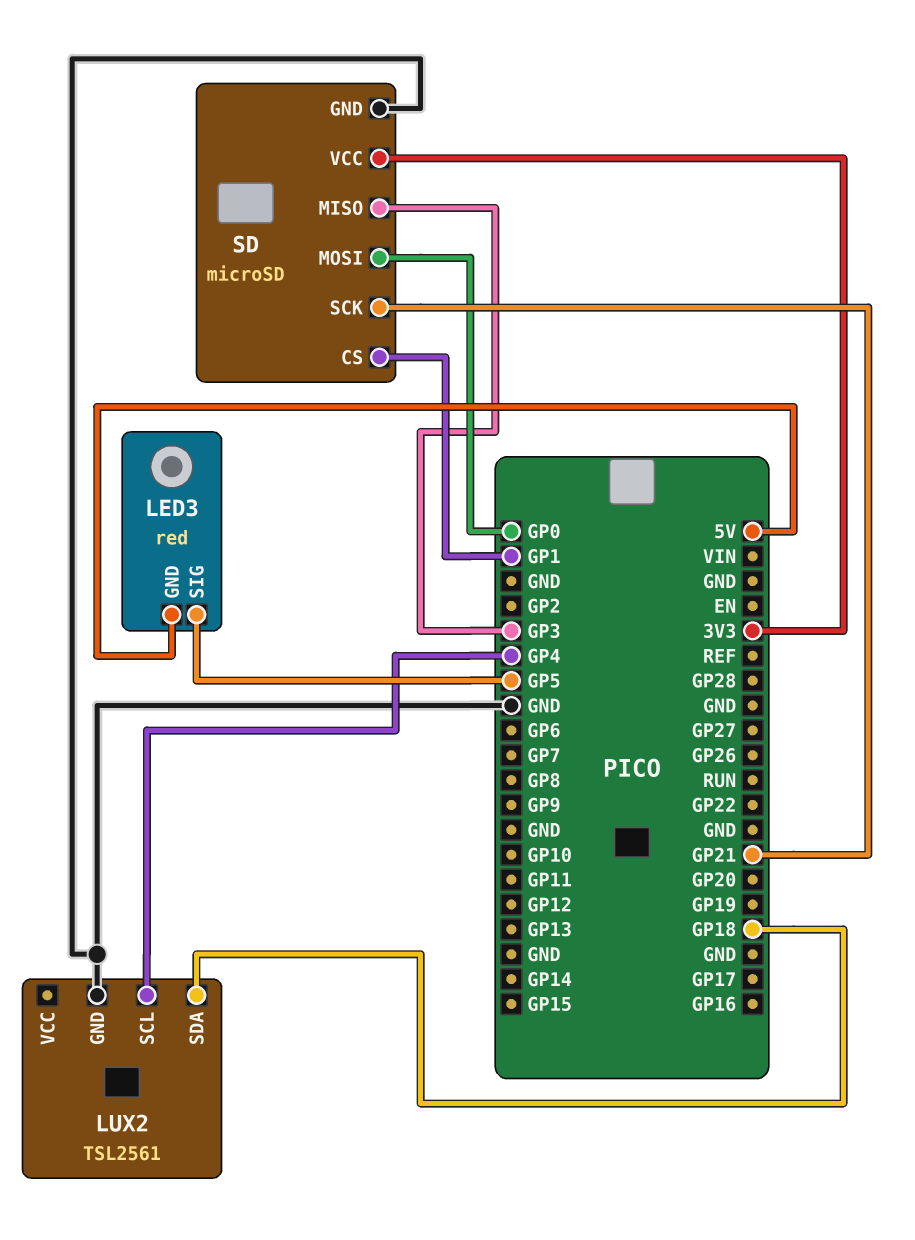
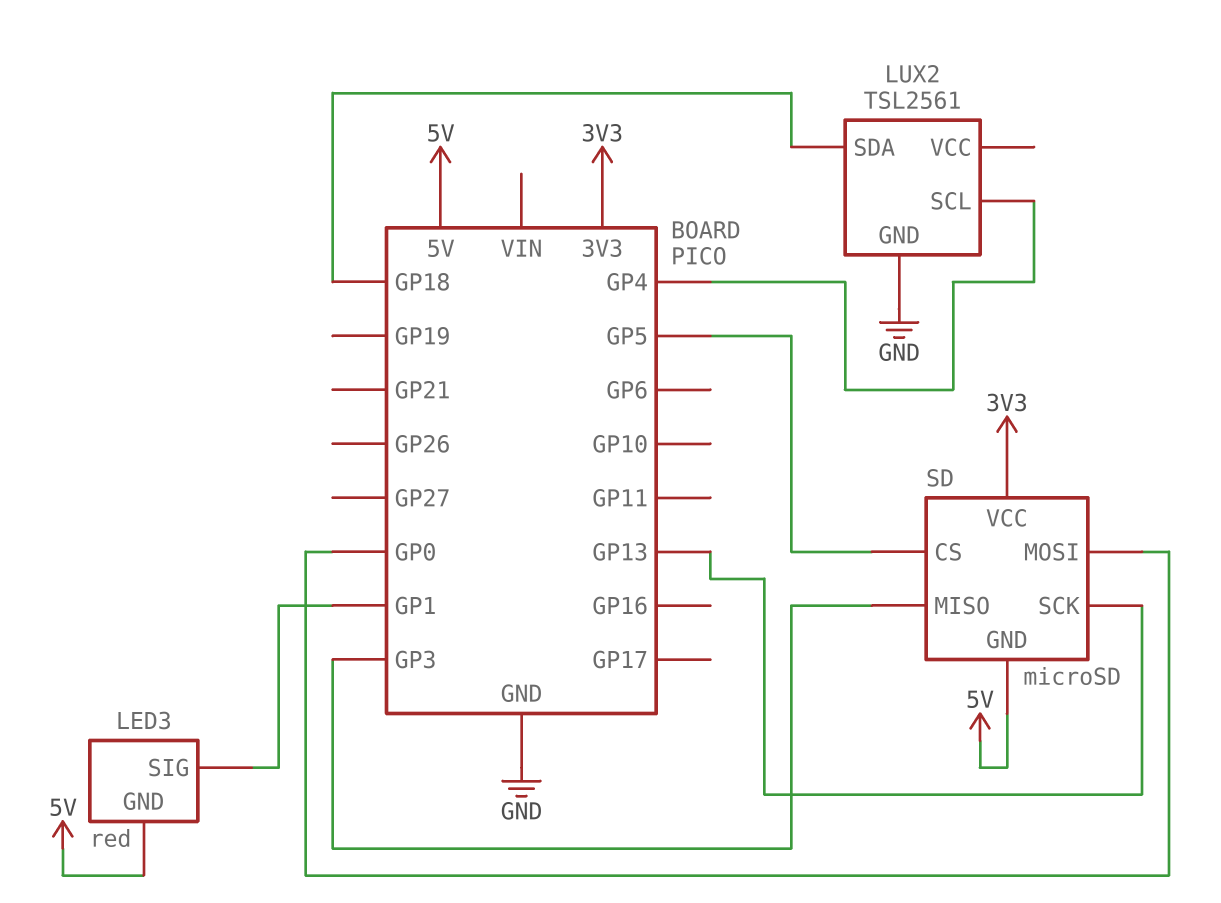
LED3 pin SIG: GP5 -> GP1
SD pin CS: GP1 -> GP5
SD pin GND: GND -> 5V
SD pin SCK: GP21 -> GP13

